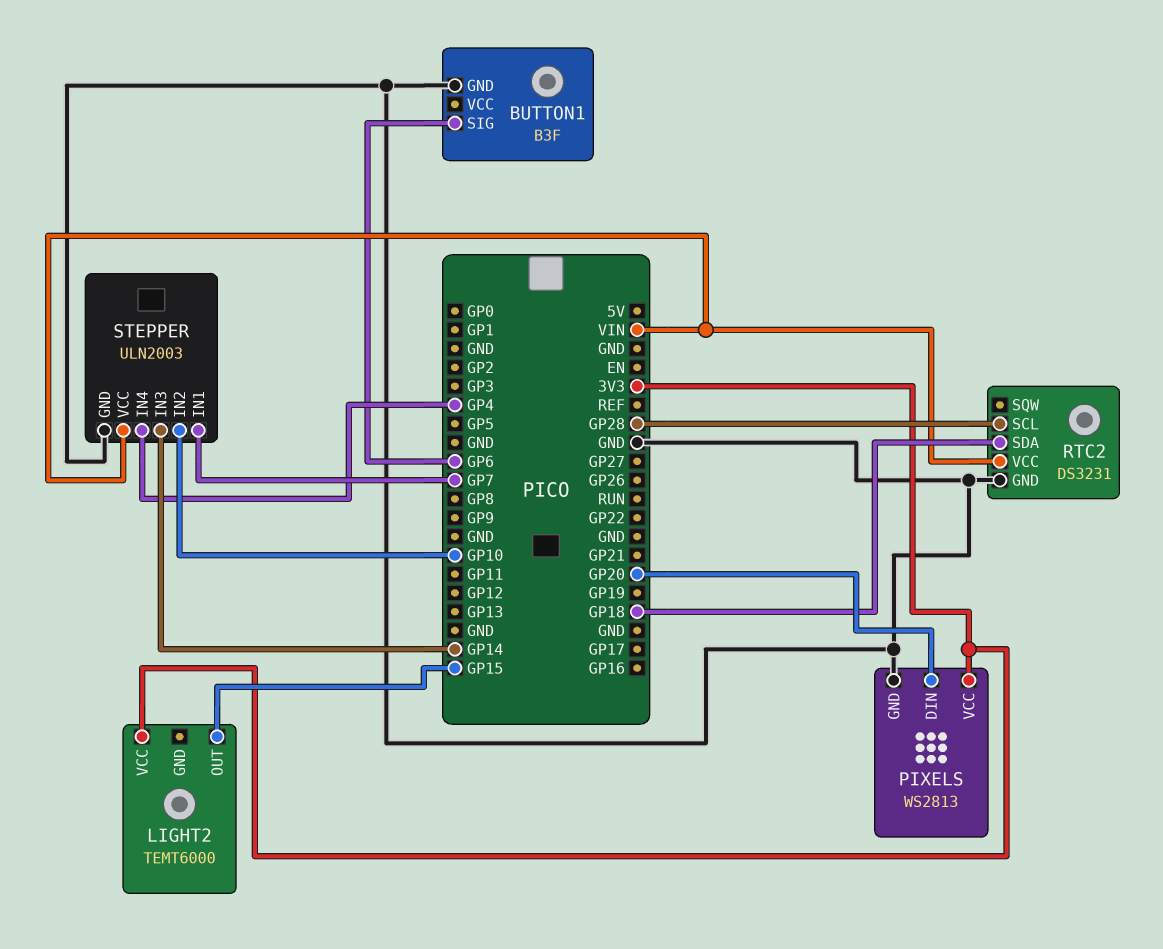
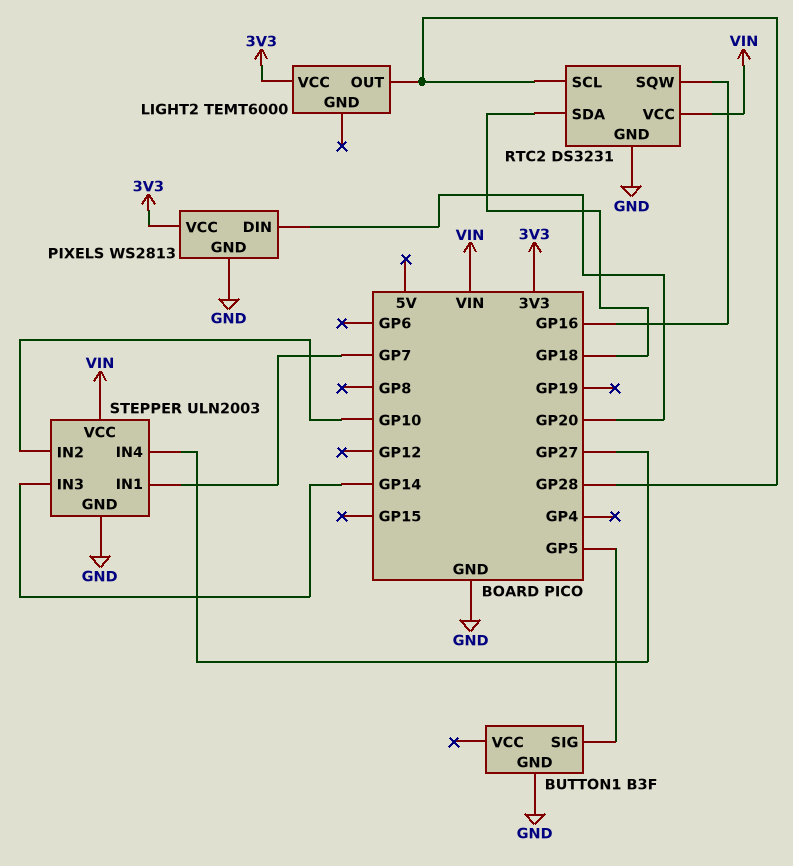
BUTTON1 pin SIG: GP6 -> GP5
LIGHT2 pin OUT: GP15 -> GP28
RTC2 pin SQW: none -> GP16
STEPPER pin IN4: GP4 -> GP27

